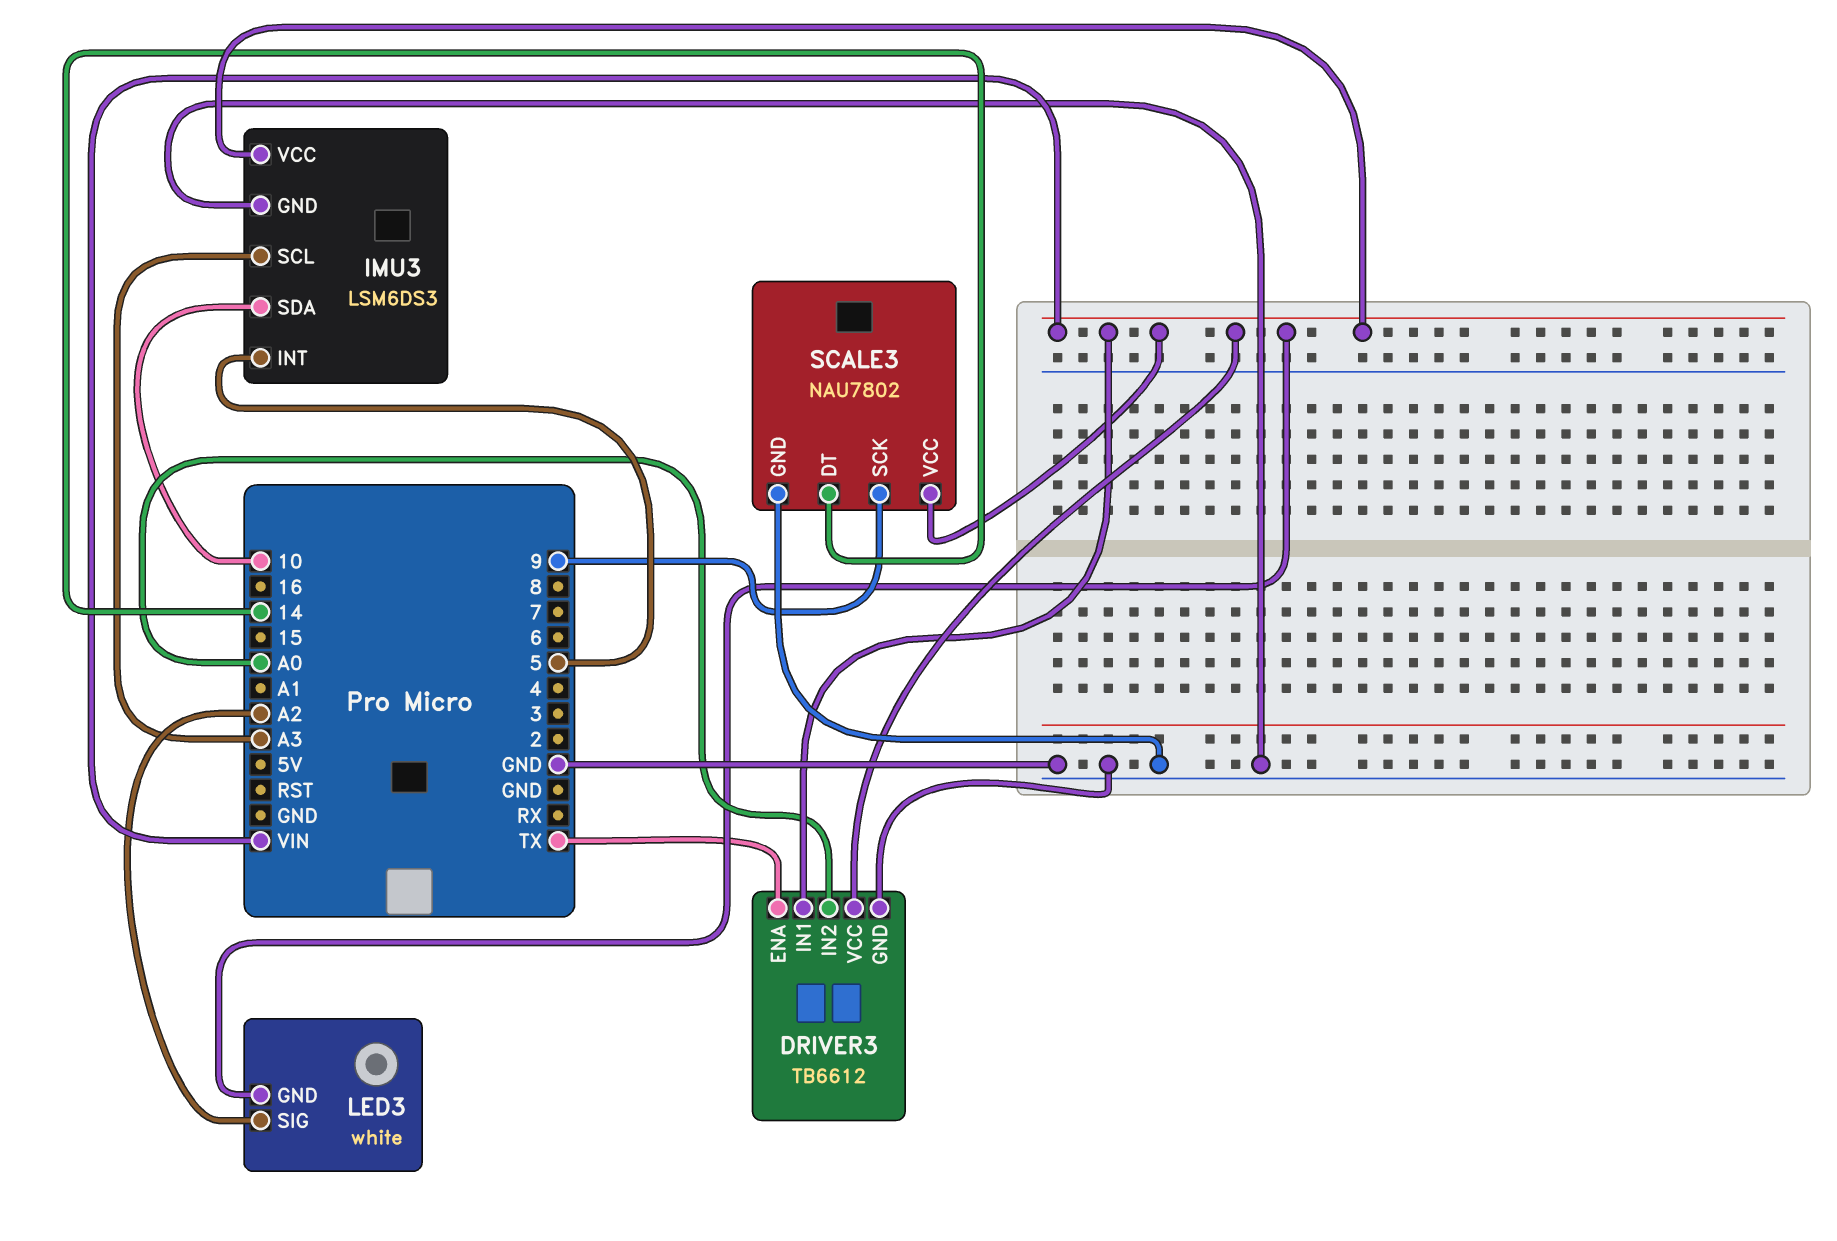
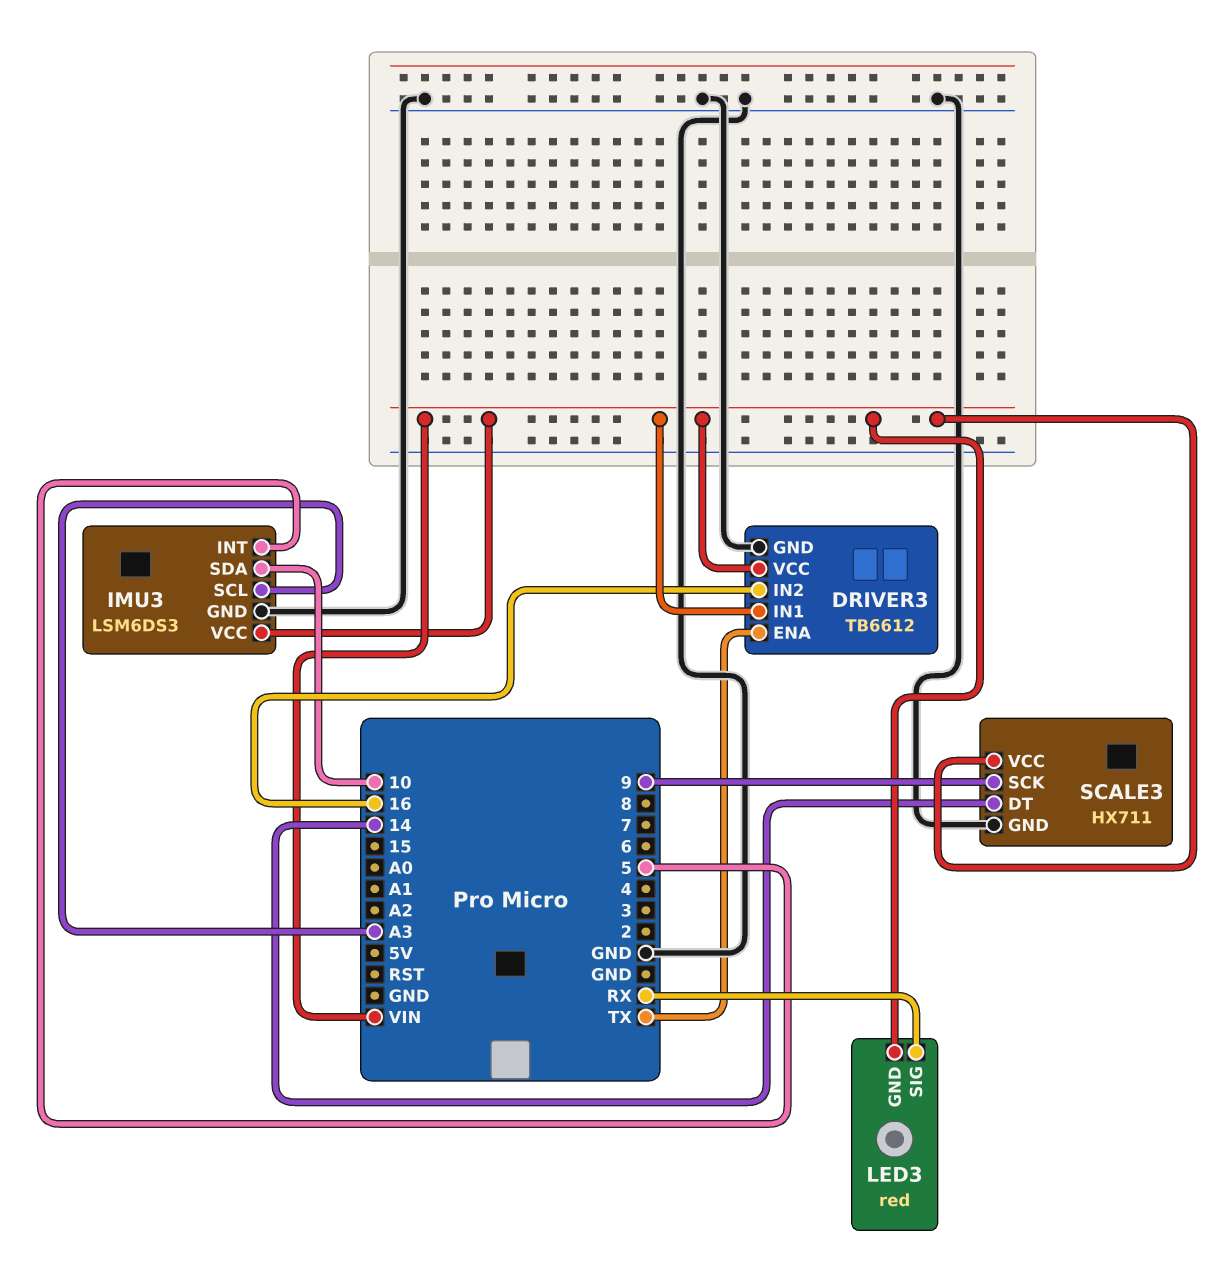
DRIVER3 pin IN2: A0 -> 16
LED3: white -> red
LED3 pin SIG: A2 -> RX
SCALE3: NAU7802 -> HX711

